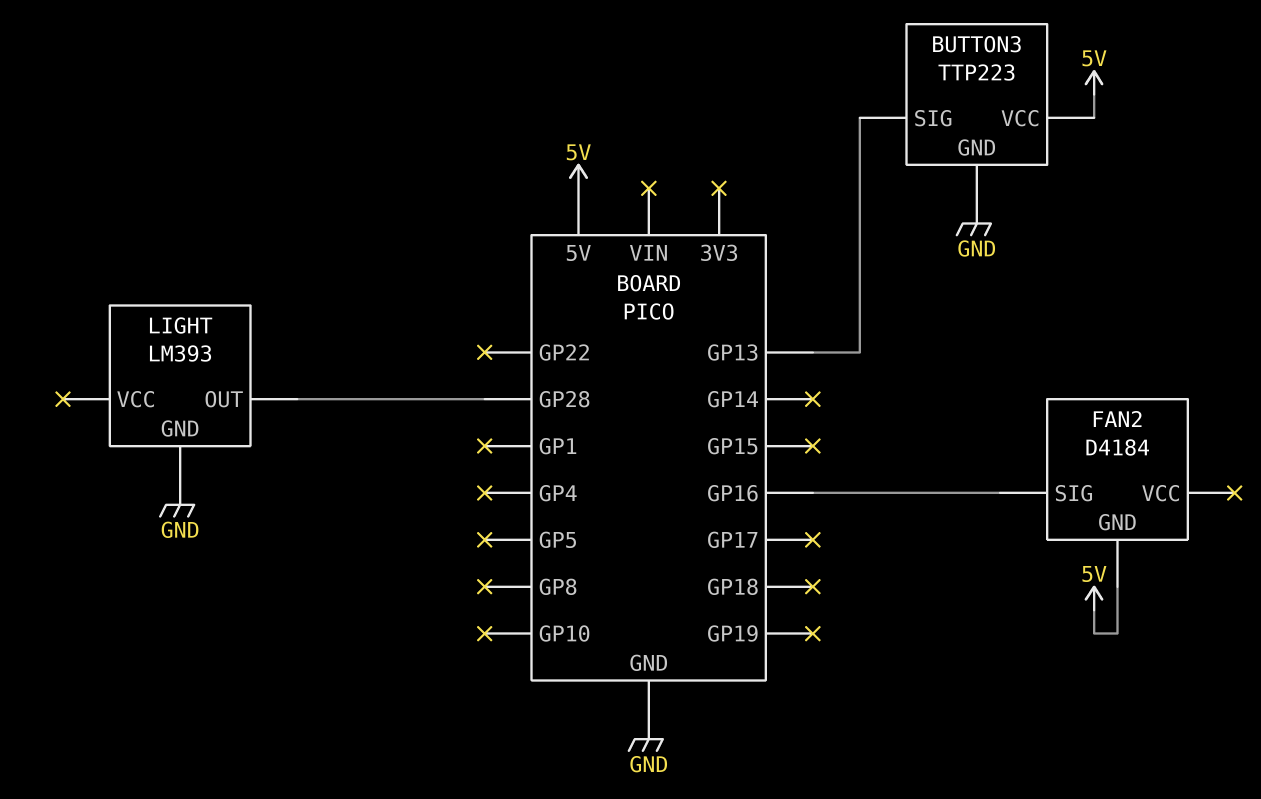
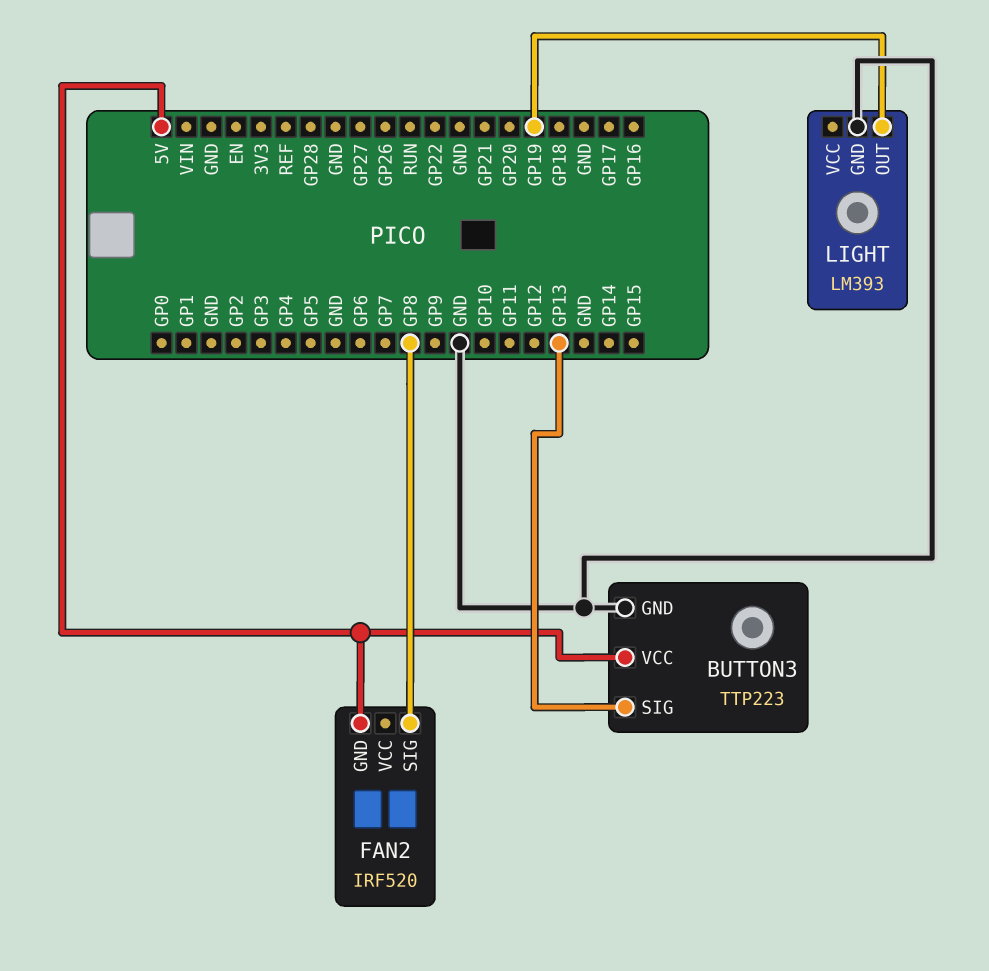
FAN2: D4184 -> IRF520
FAN2 pin SIG: GP16 -> GP8
LIGHT pin OUT: GP28 -> GP19

